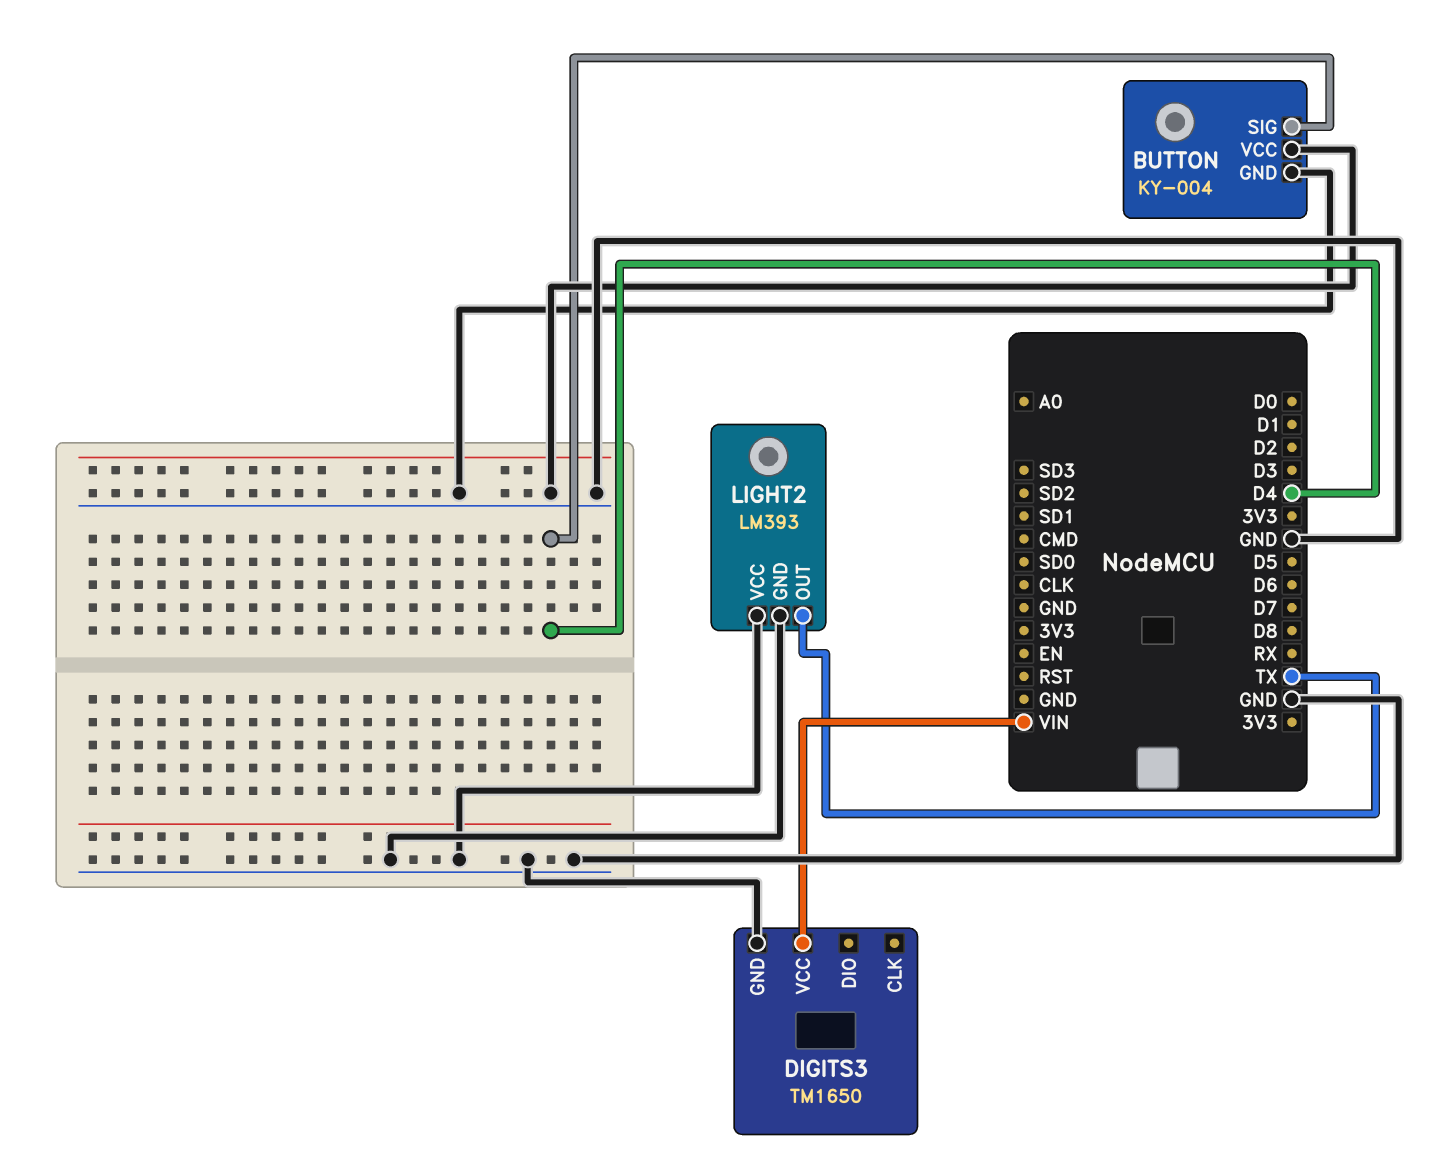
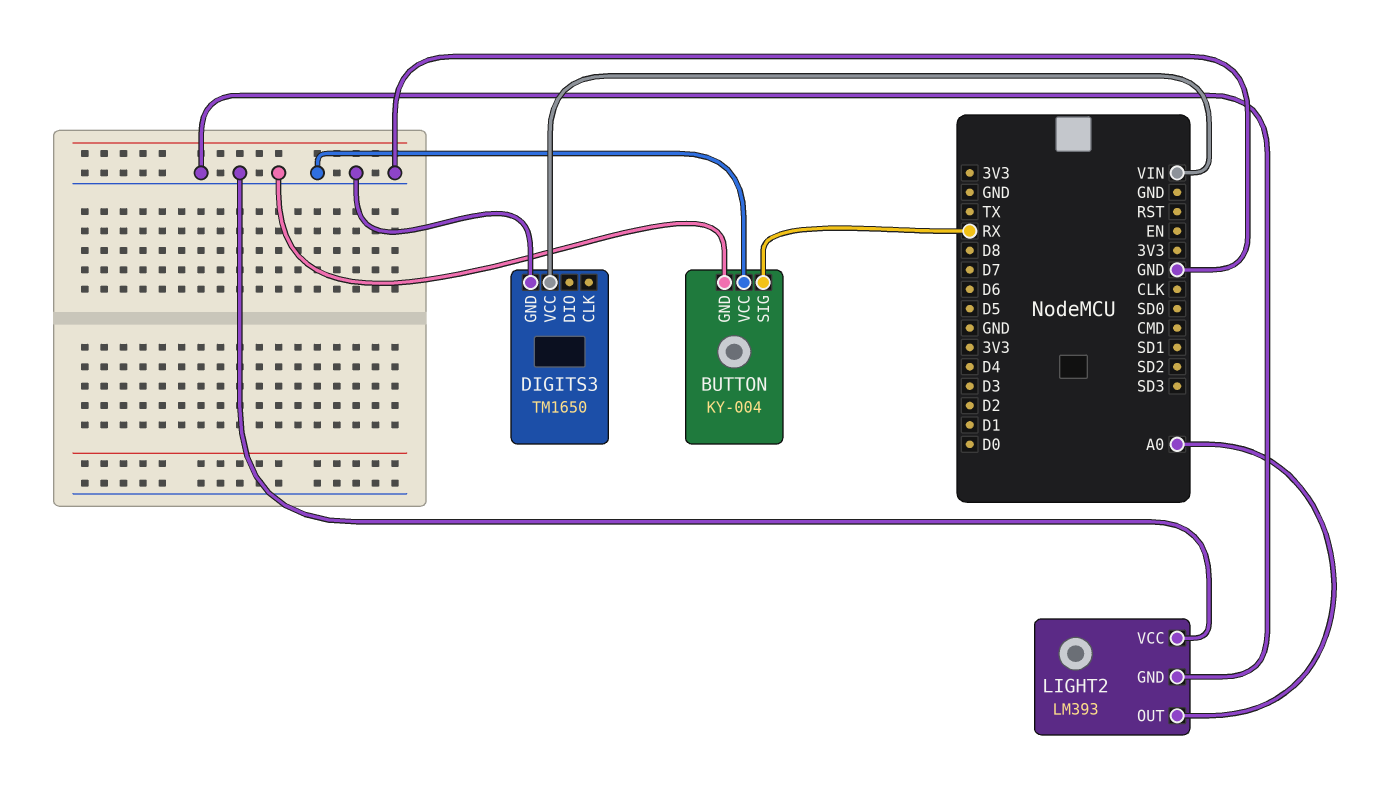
BUTTON pin SIG: D4 -> RX
LIGHT2 pin OUT: TX -> A0

